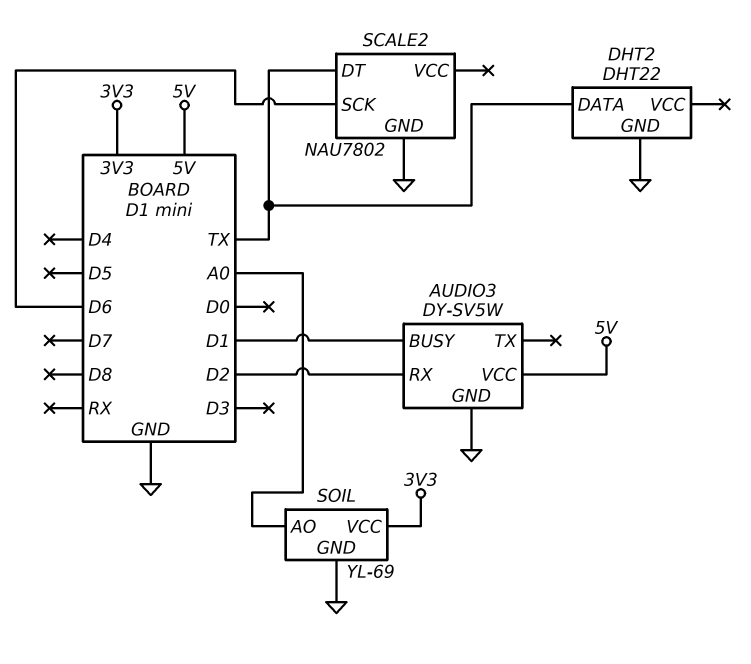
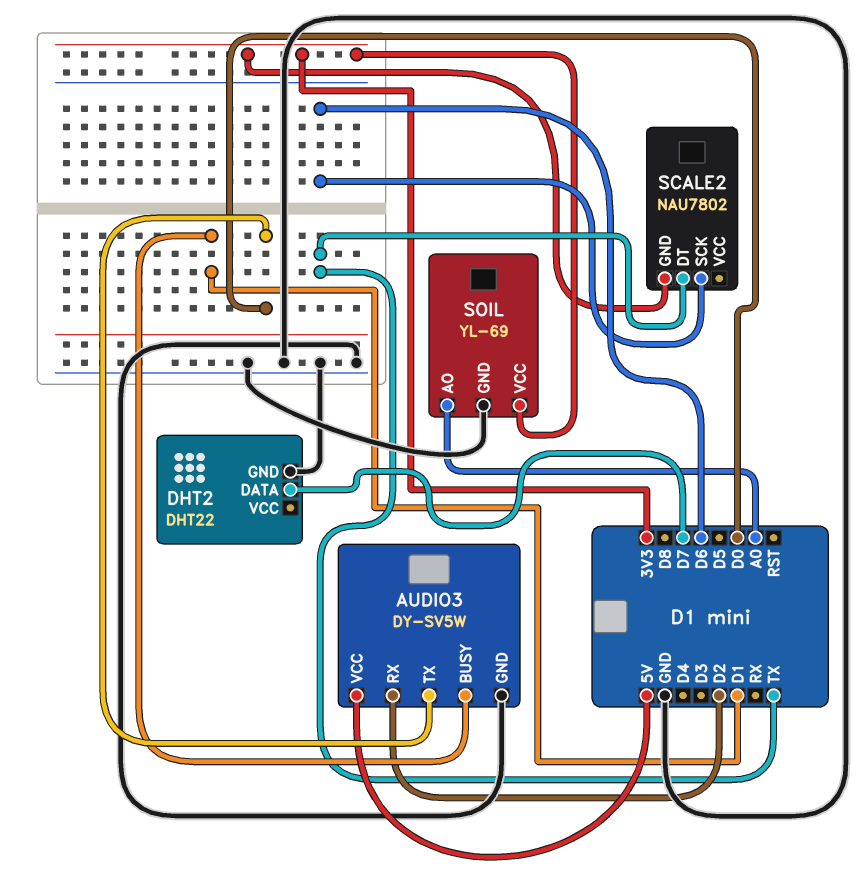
AUDIO3 pin TX: none -> D0
DHT2 pin DATA: TX -> D7
SCALE2 pin GND: GND -> 3V3

